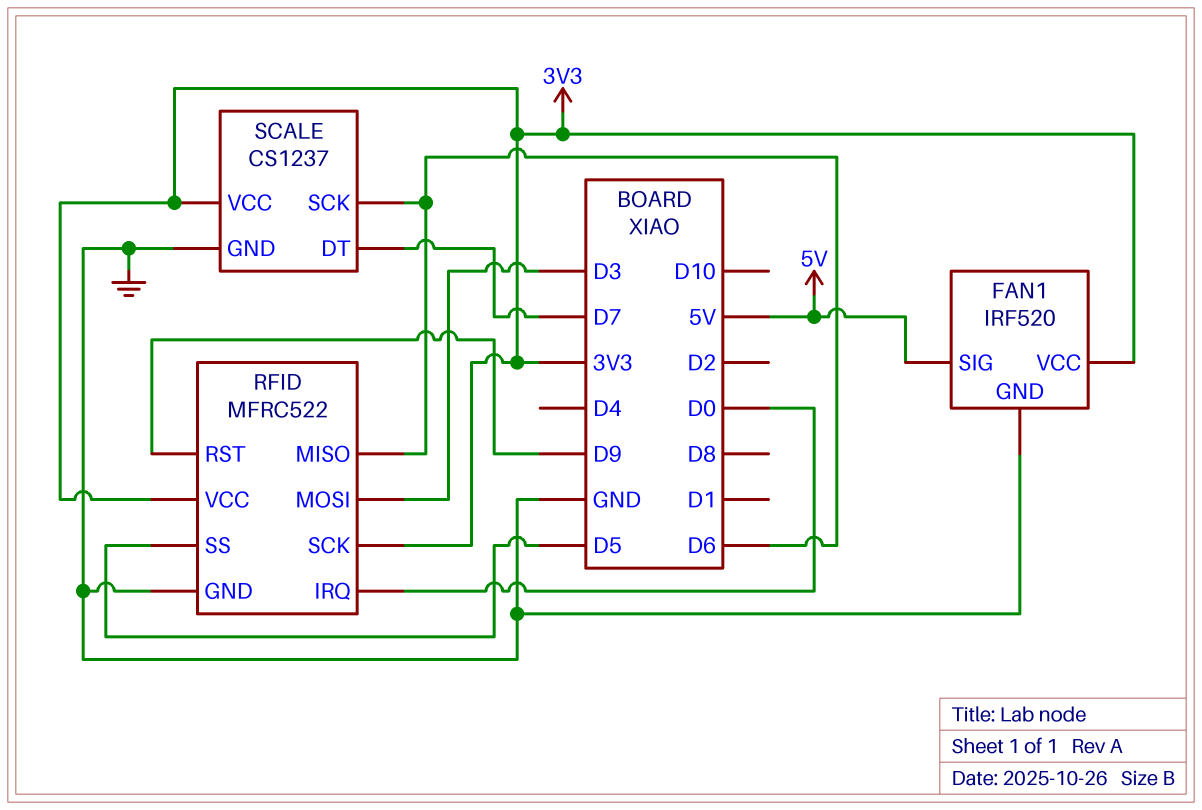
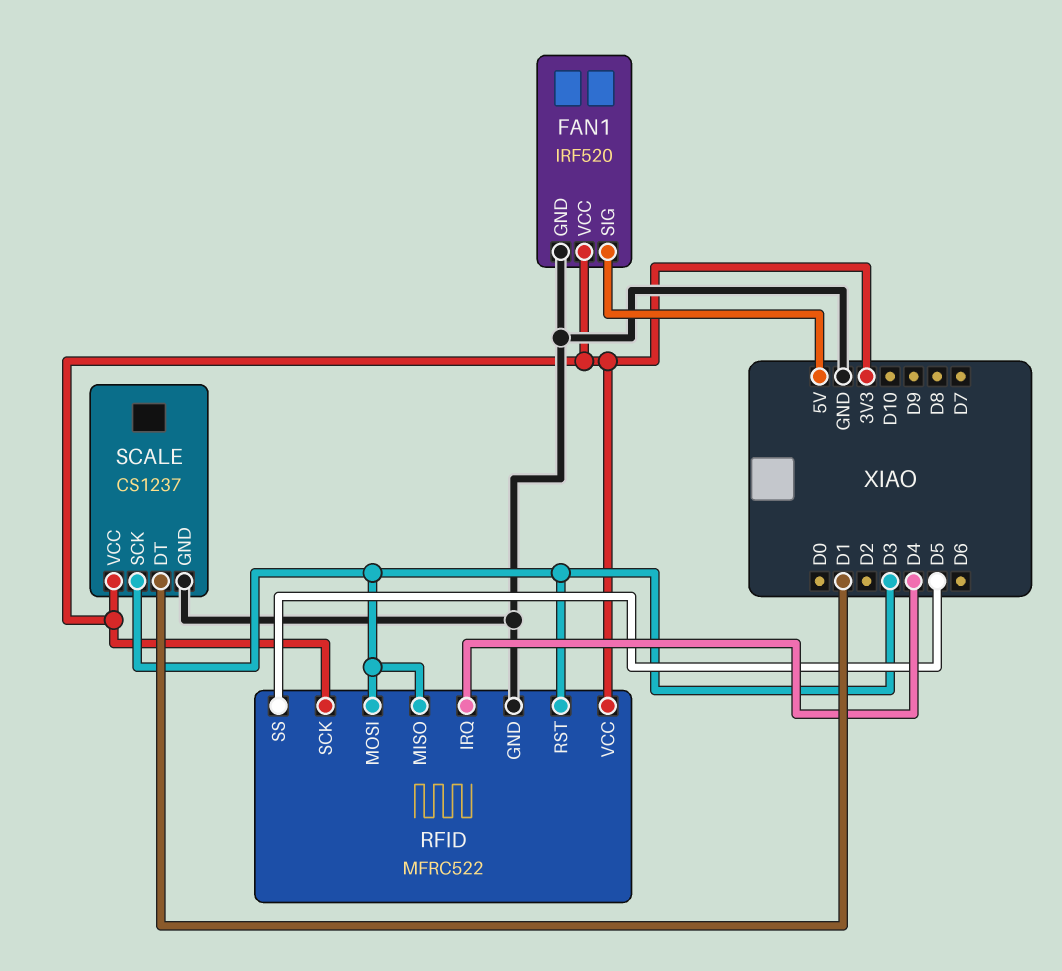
RFID pin IRQ: D0 -> D4
RFID pin MISO: D6 -> D3
RFID pin RST: D9 -> D3
SCALE pin DT: D7 -> D1
SCALE pin SCK: D6 -> D3

